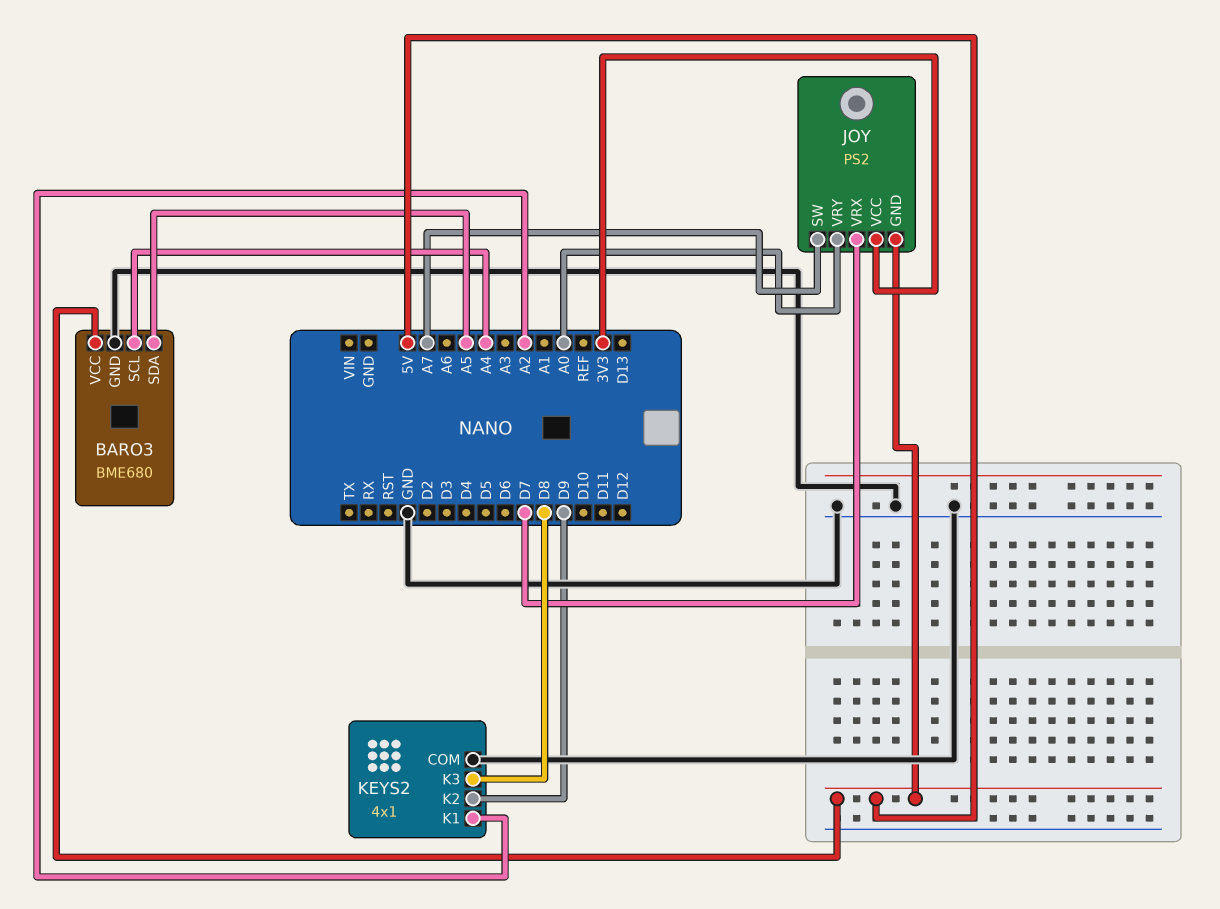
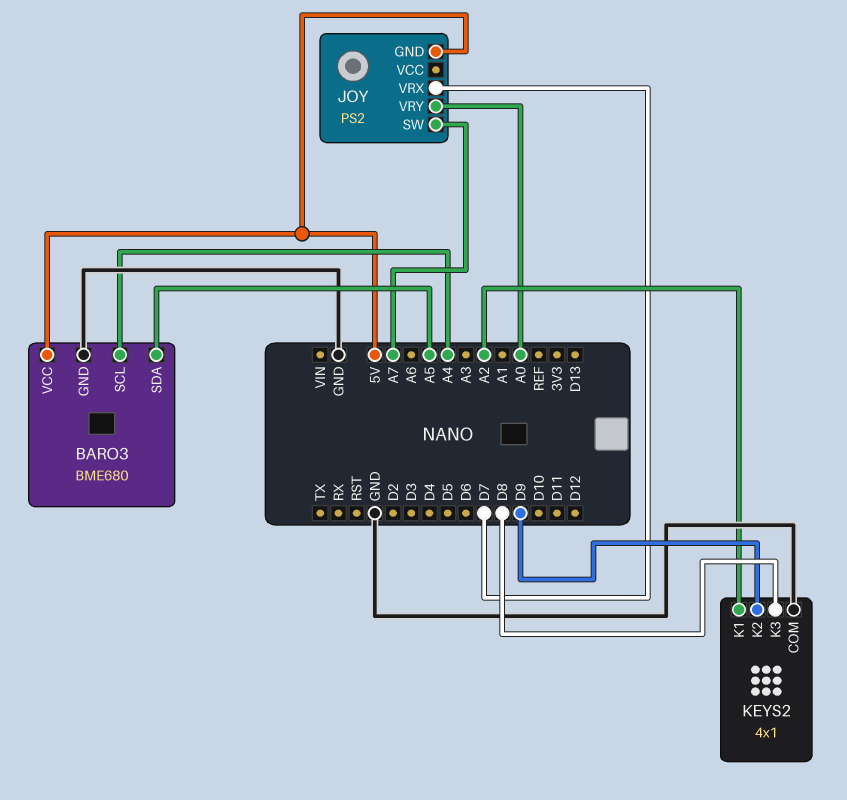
JOY pin VCC: 3V3 -> none

